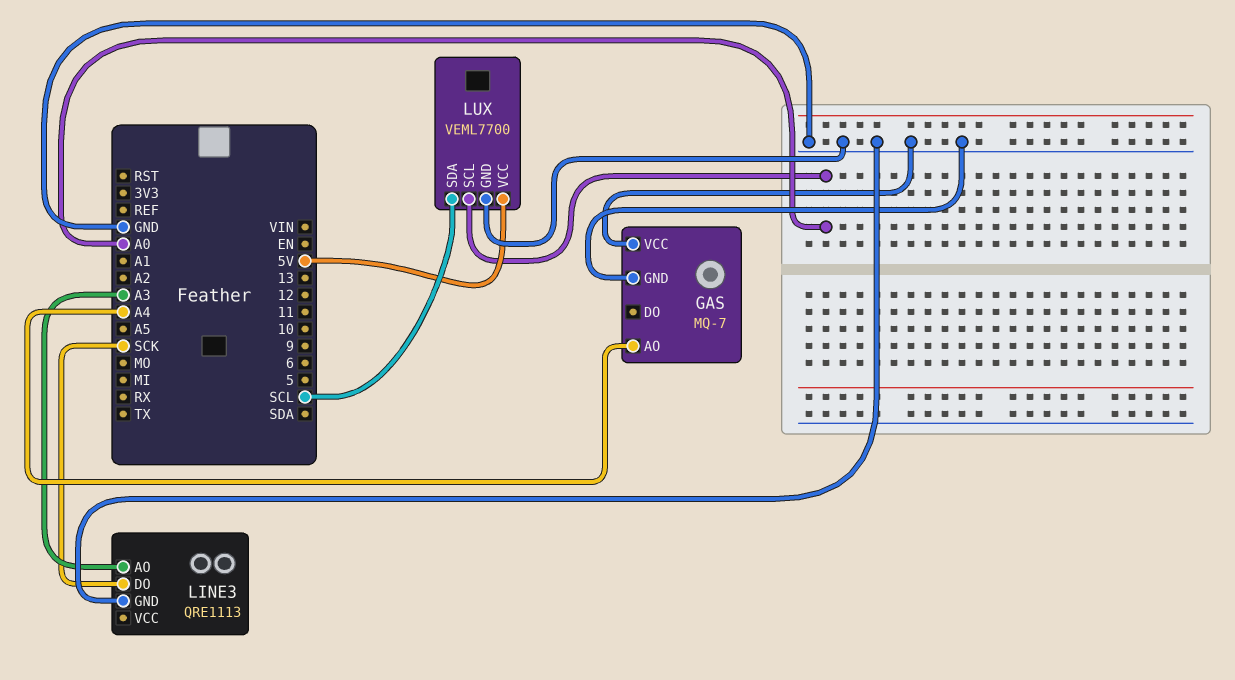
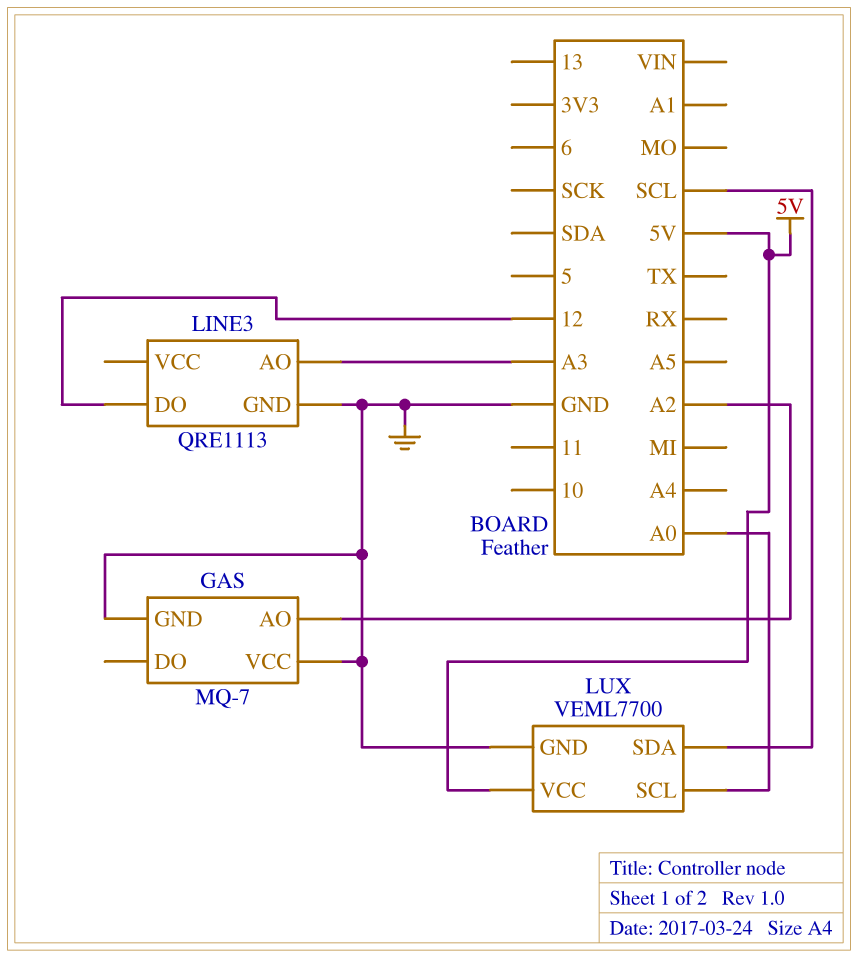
GAS pin AO: A4 -> A2
LINE3 pin DO: SCK -> 12

